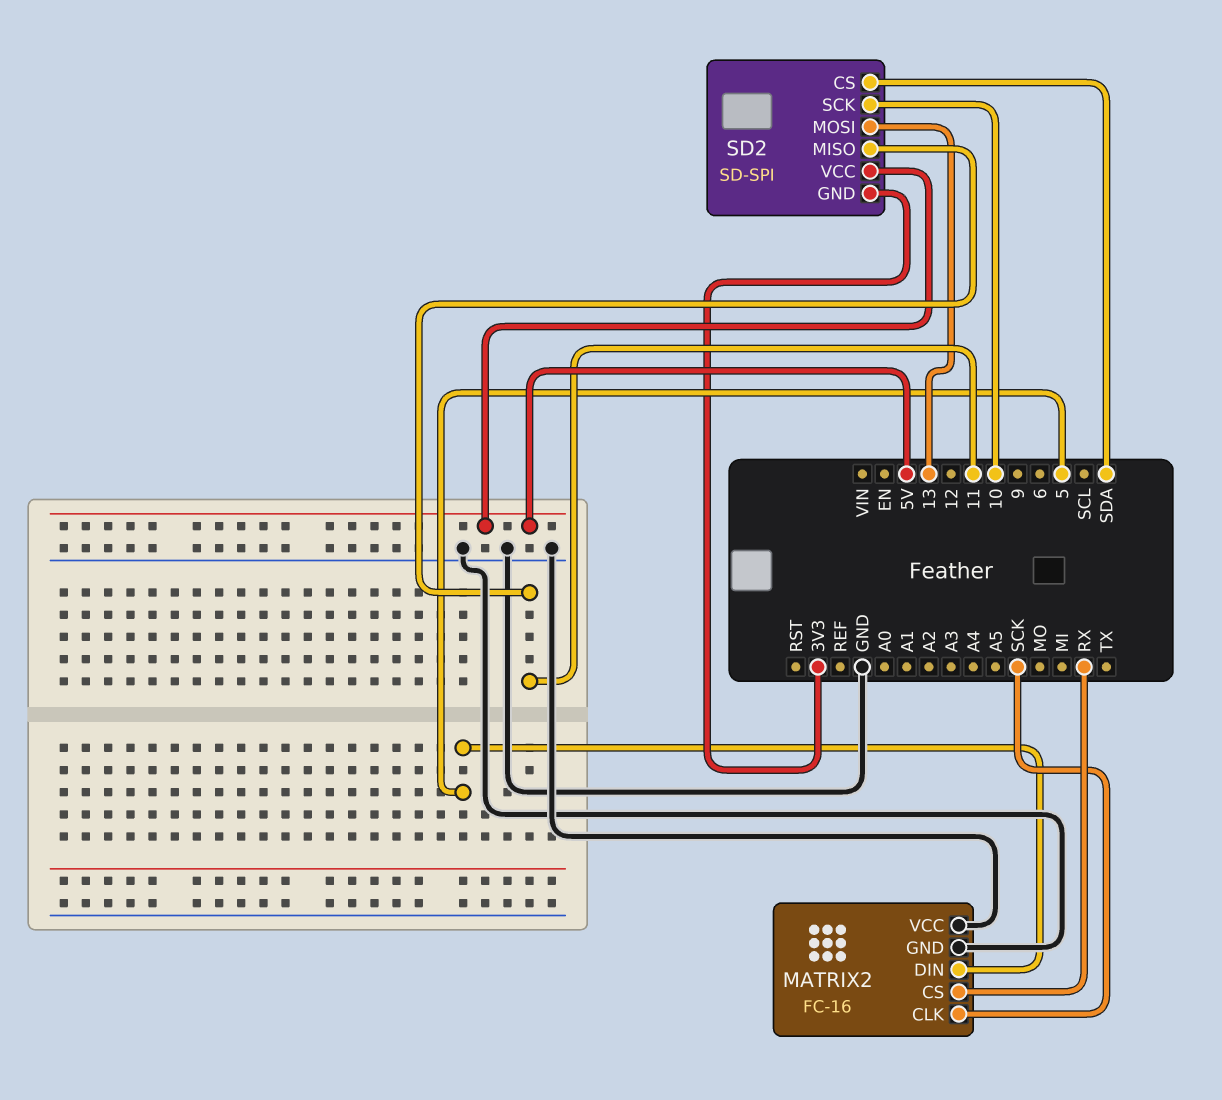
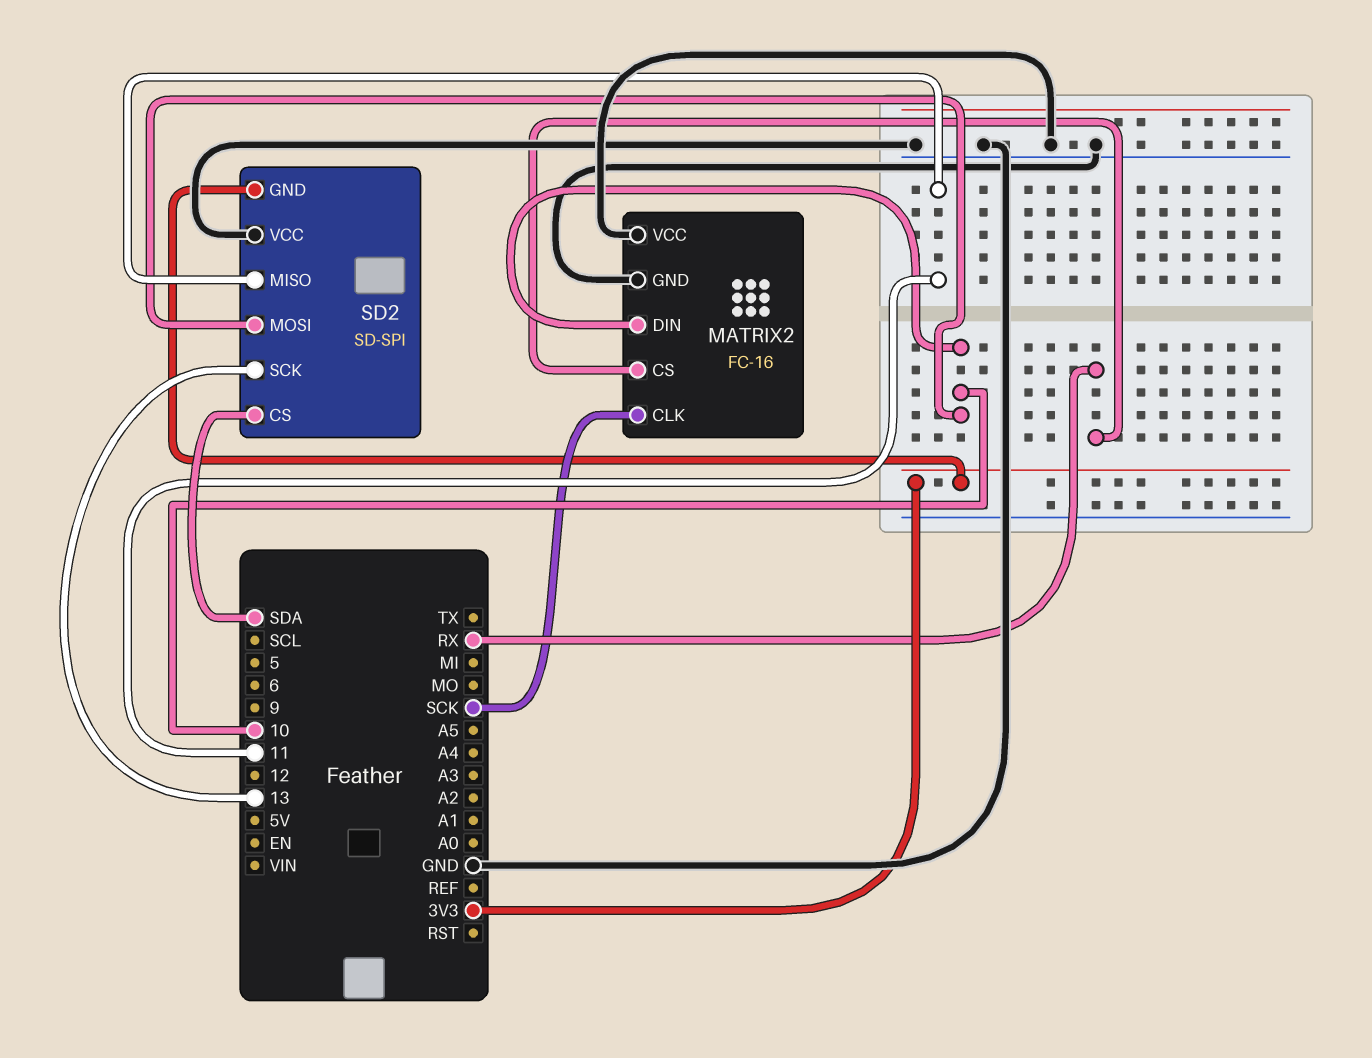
MATRIX2 pin DIN: 5 -> 10
SD2 pin MOSI: 13 -> 10
SD2 pin SCK: 10 -> 13
SD2 pin VCC: 5V -> GND

